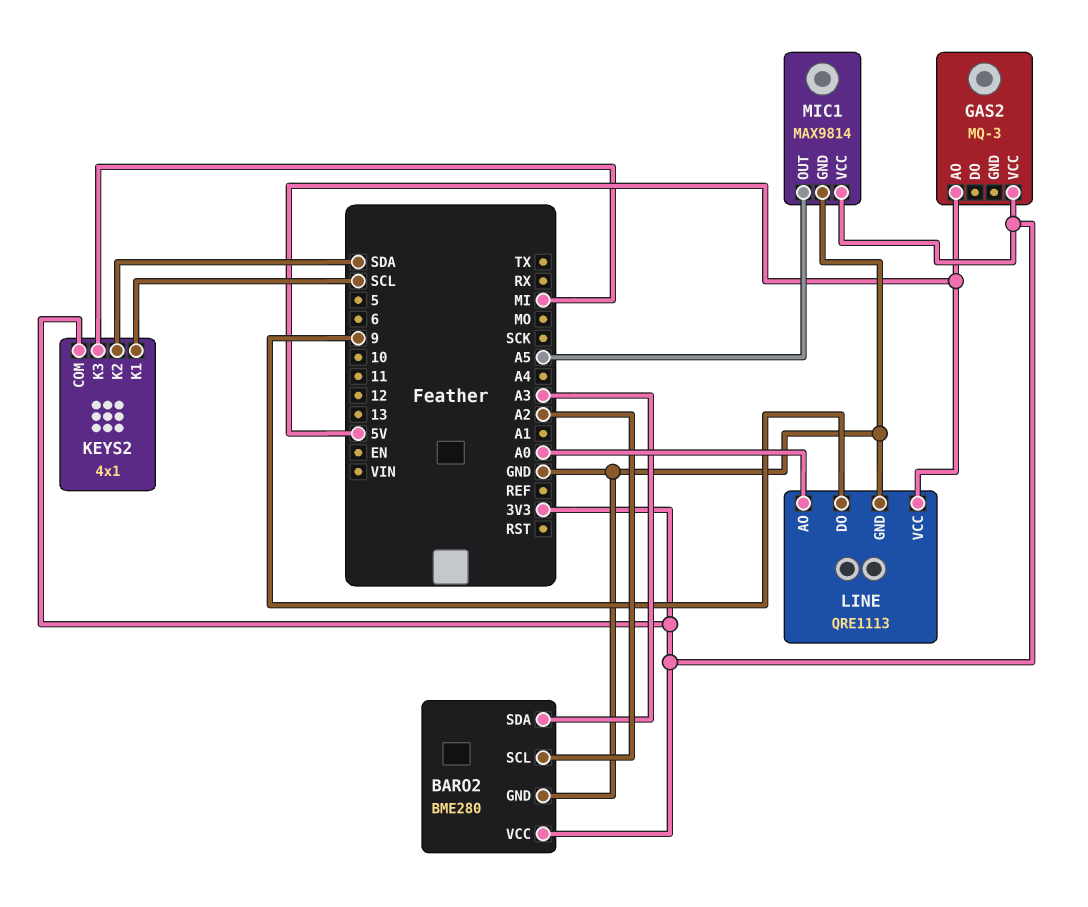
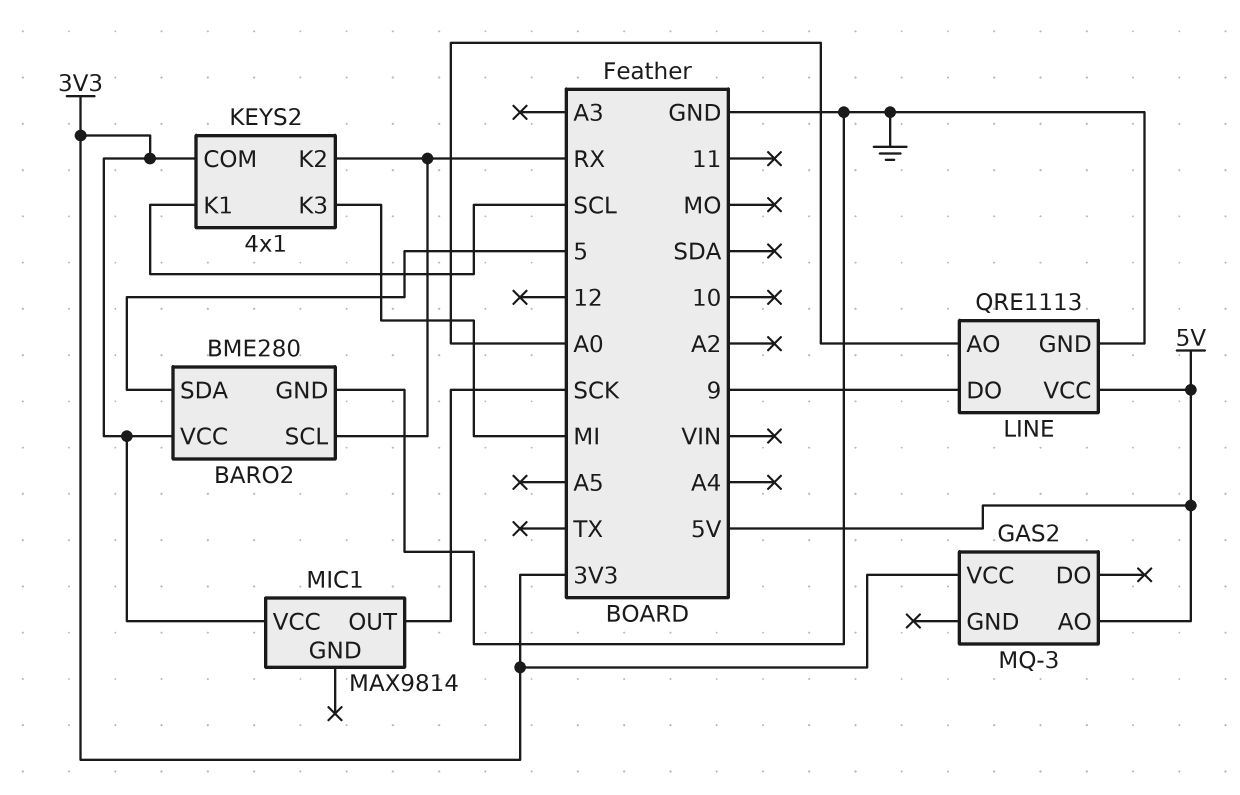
BARO2 pin SCL: A2 -> RX
BARO2 pin SDA: A3 -> 5
KEYS2 pin K2: SDA -> RX
MIC1 pin GND: GND -> none
MIC1 pin OUT: A5 -> SCK

